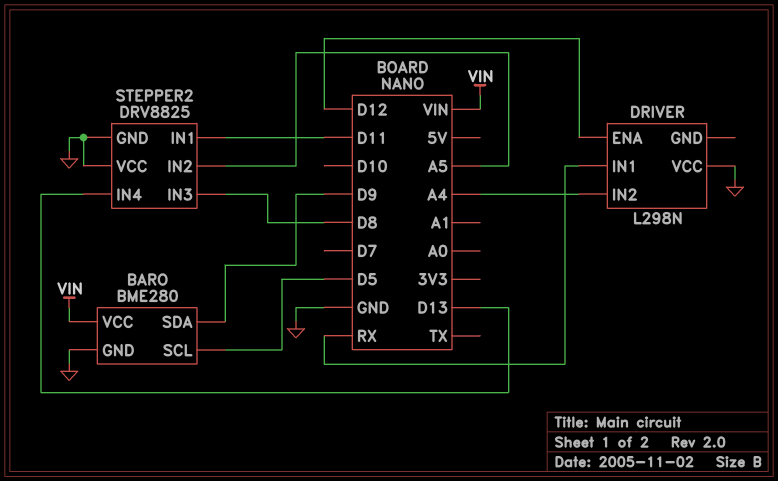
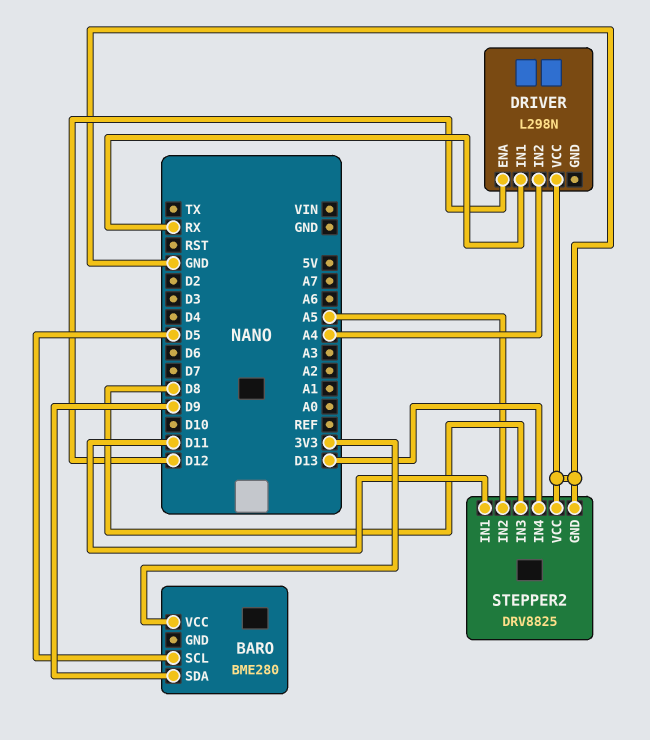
BARO pin GND: GND -> none
BARO pin VCC: VIN -> 3V3

